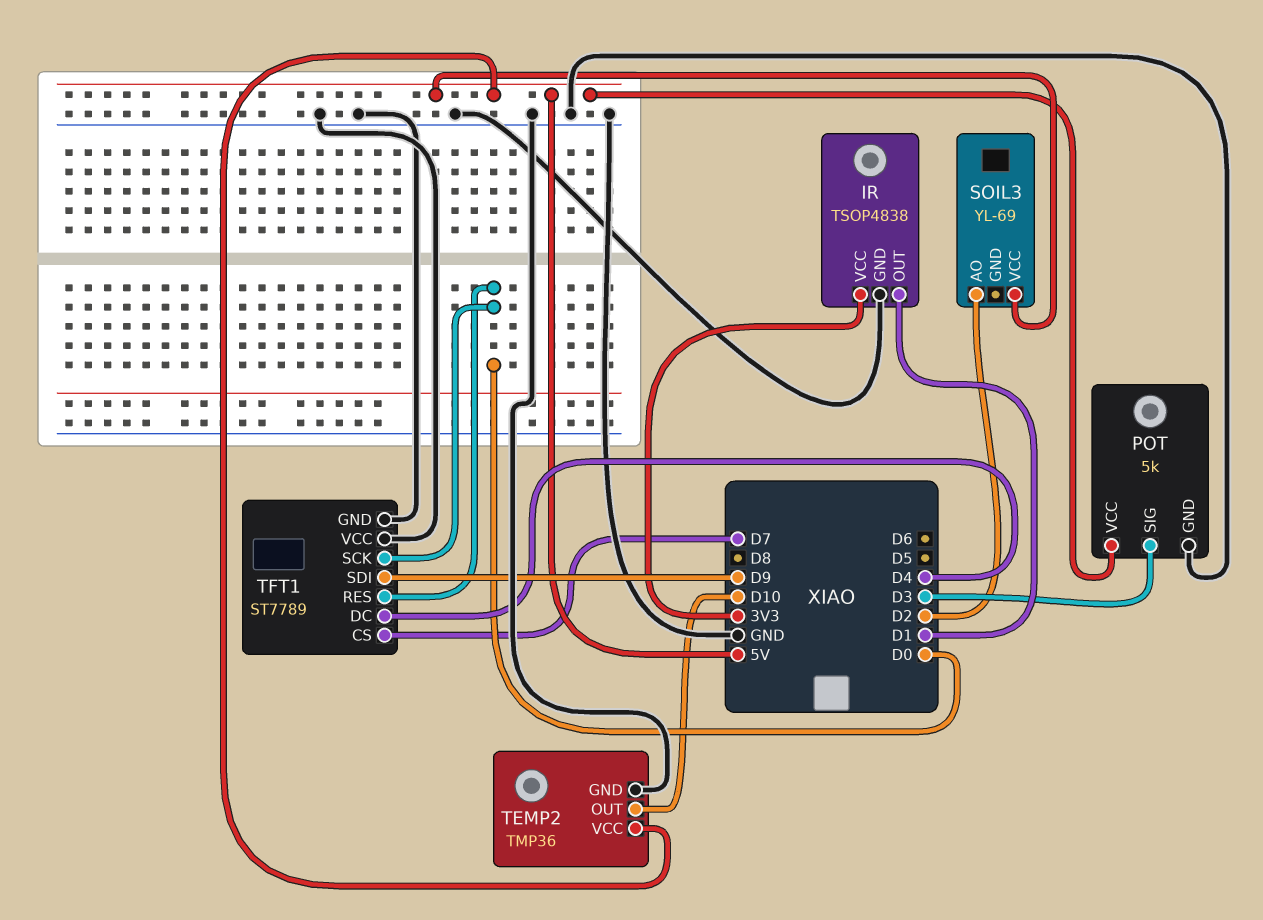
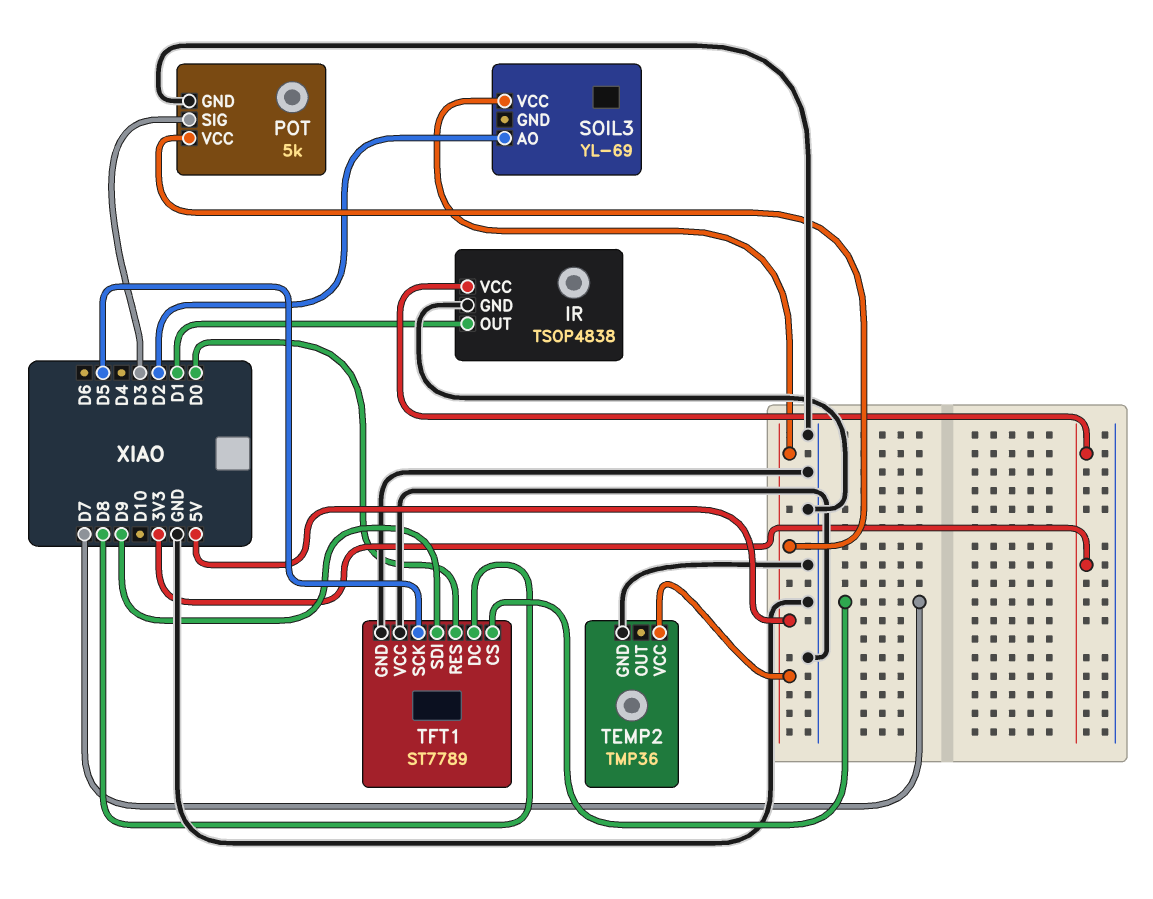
TEMP2 pin OUT: D10 -> none
TFT1 pin DC: D4 -> D8
TFT1 pin SCK: D0 -> D5

